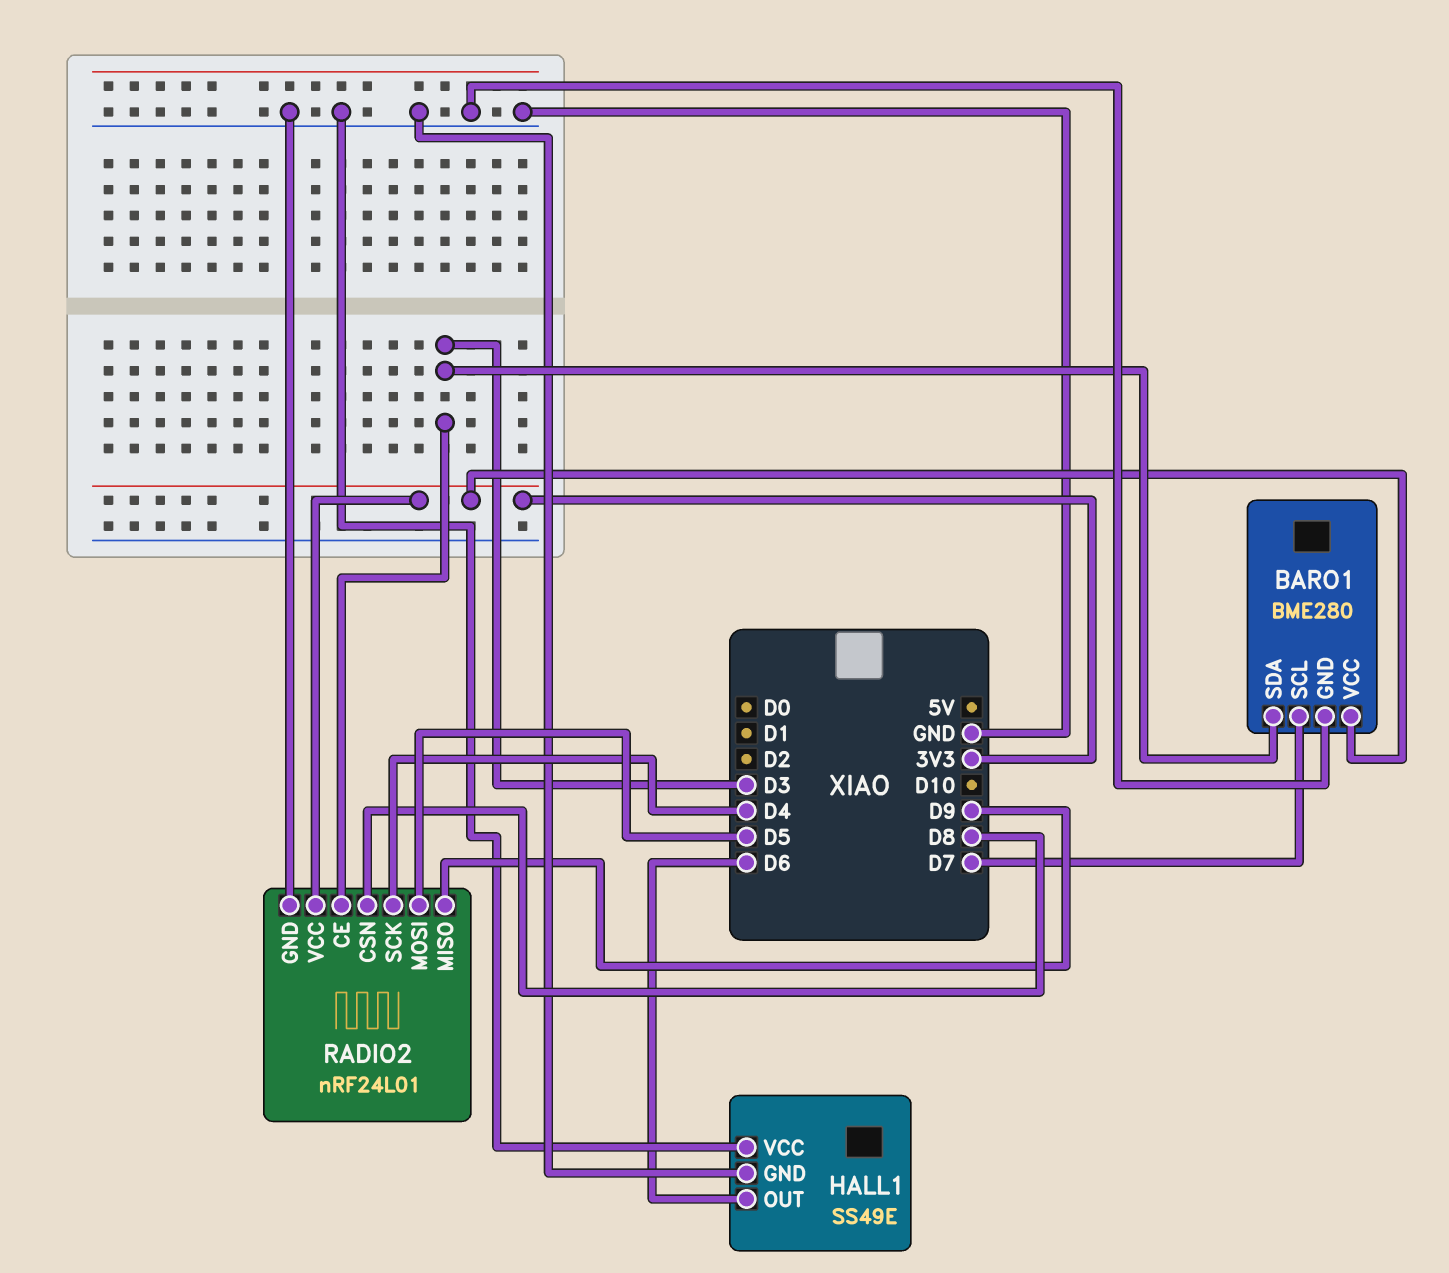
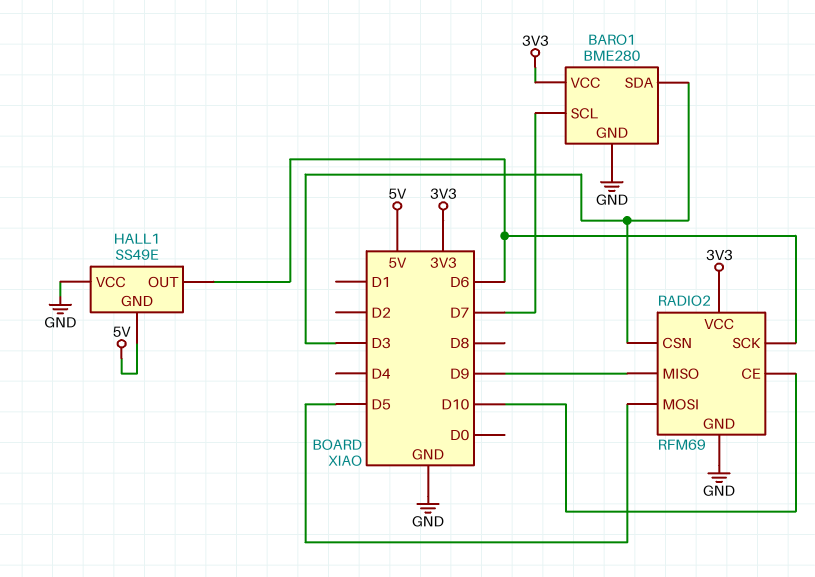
HALL1 pin GND: GND -> 5V
RADIO2: nRF24L01 -> RFM69
RADIO2 pin CE: D3 -> D10
RADIO2 pin CSN: D8 -> D3
RADIO2 pin SCK: D4 -> D6

